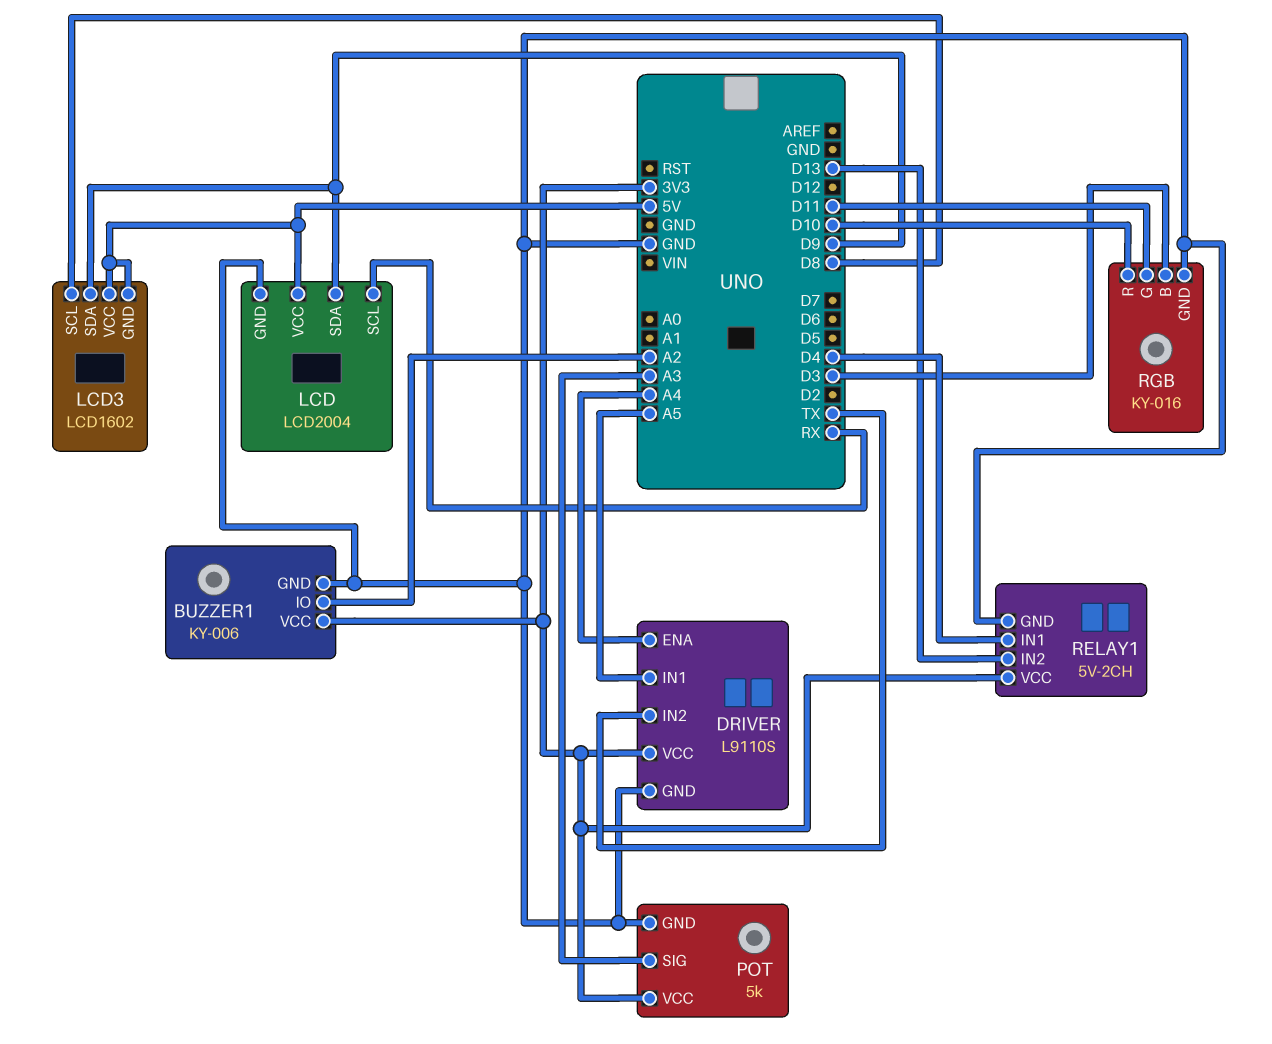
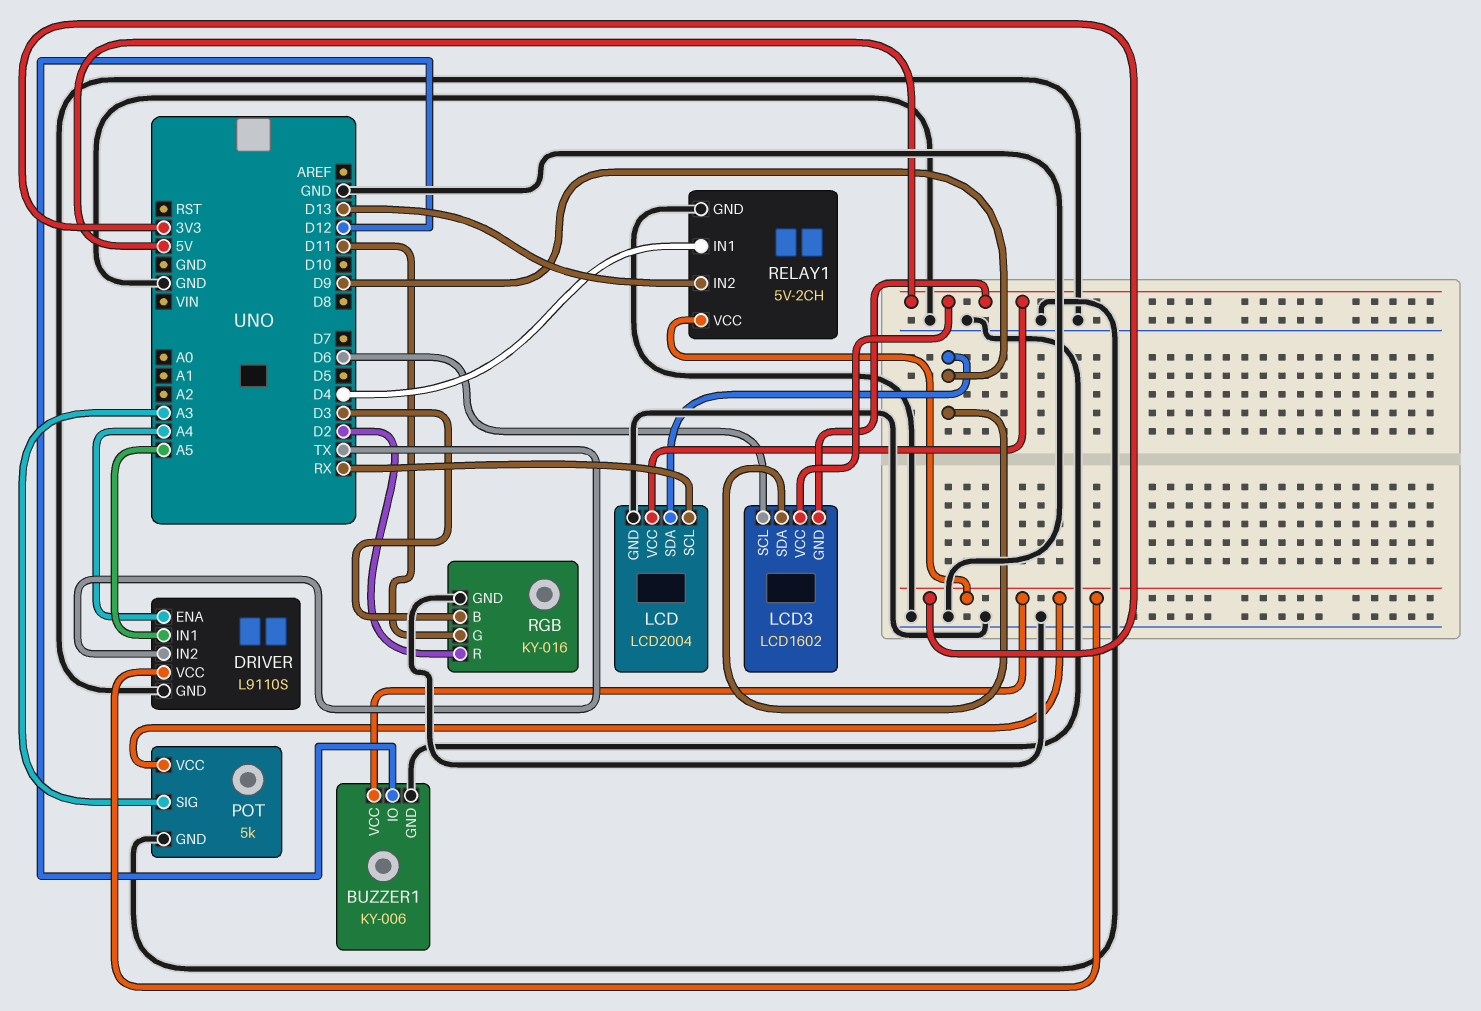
BUZZER1 pin IO: A2 -> D12
LCD3 pin SCL: D8 -> D6
RGB pin R: D10 -> D2

